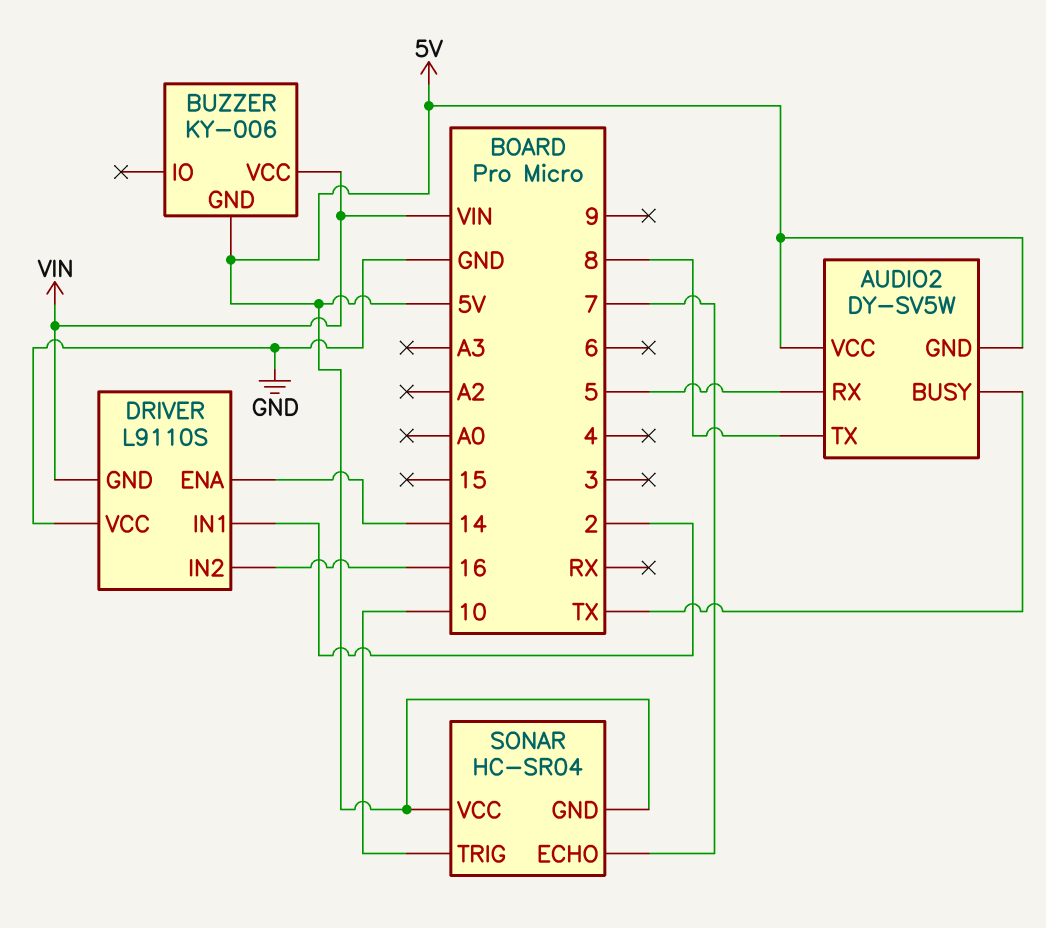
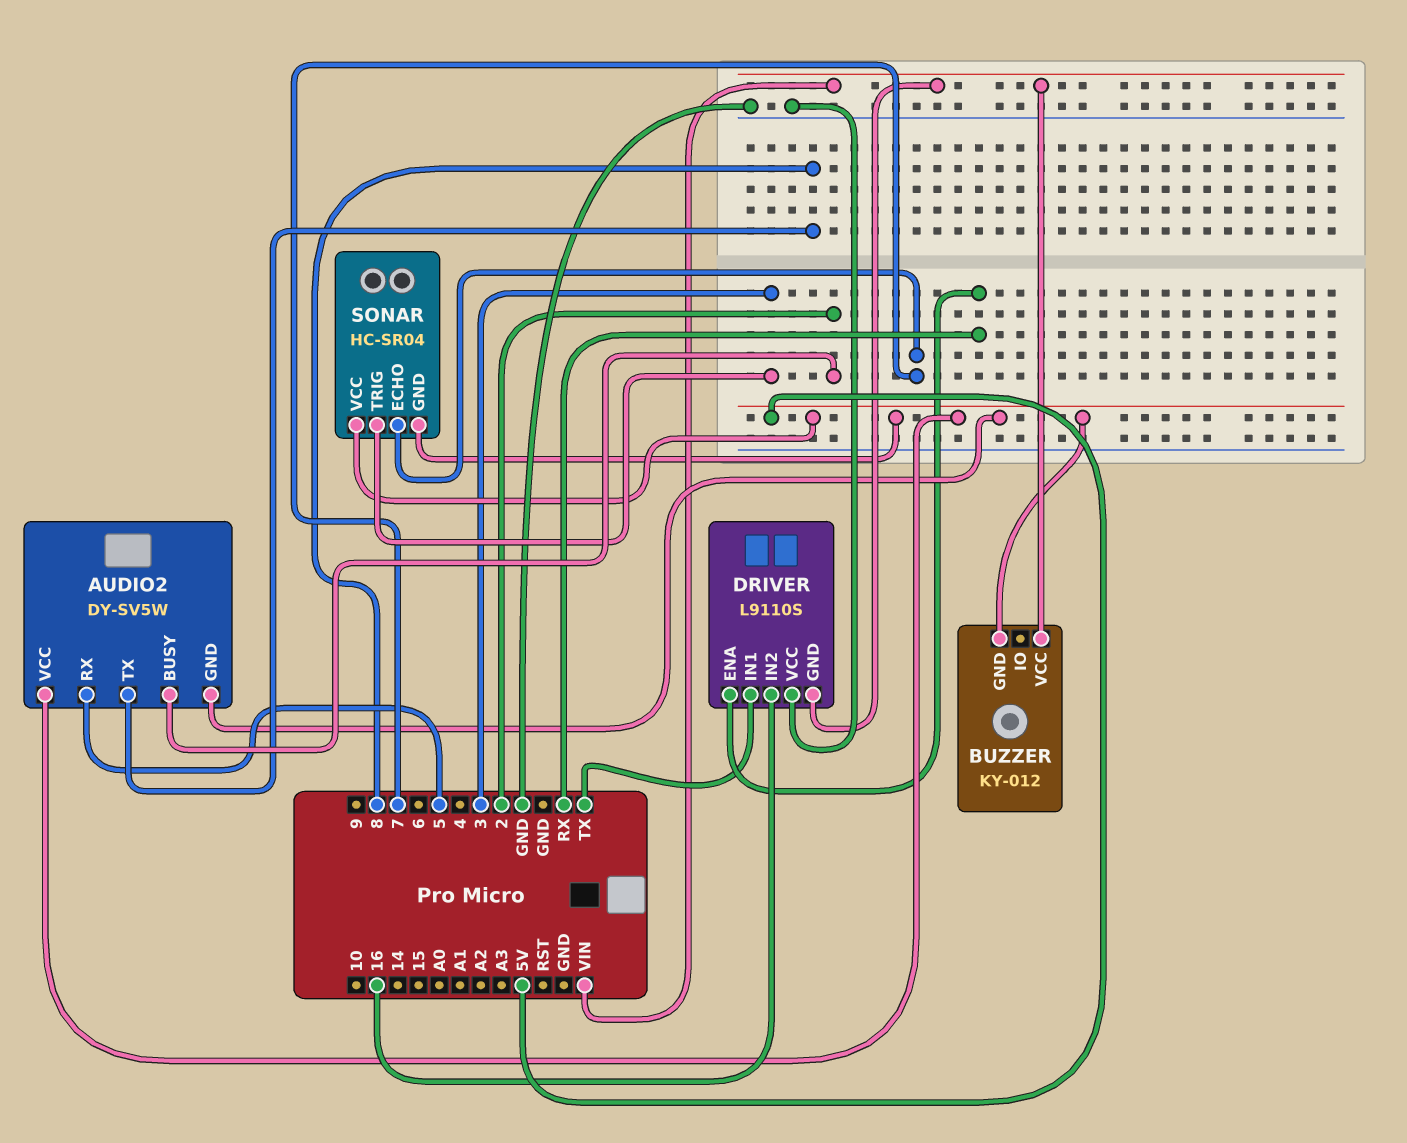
AUDIO2 pin BUSY: TX -> 2
BUZZER: KY-006 -> KY-012
DRIVER pin ENA: 14 -> RX
DRIVER pin IN1: 2 -> TX
SONAR pin TRIG: 10 -> 3

